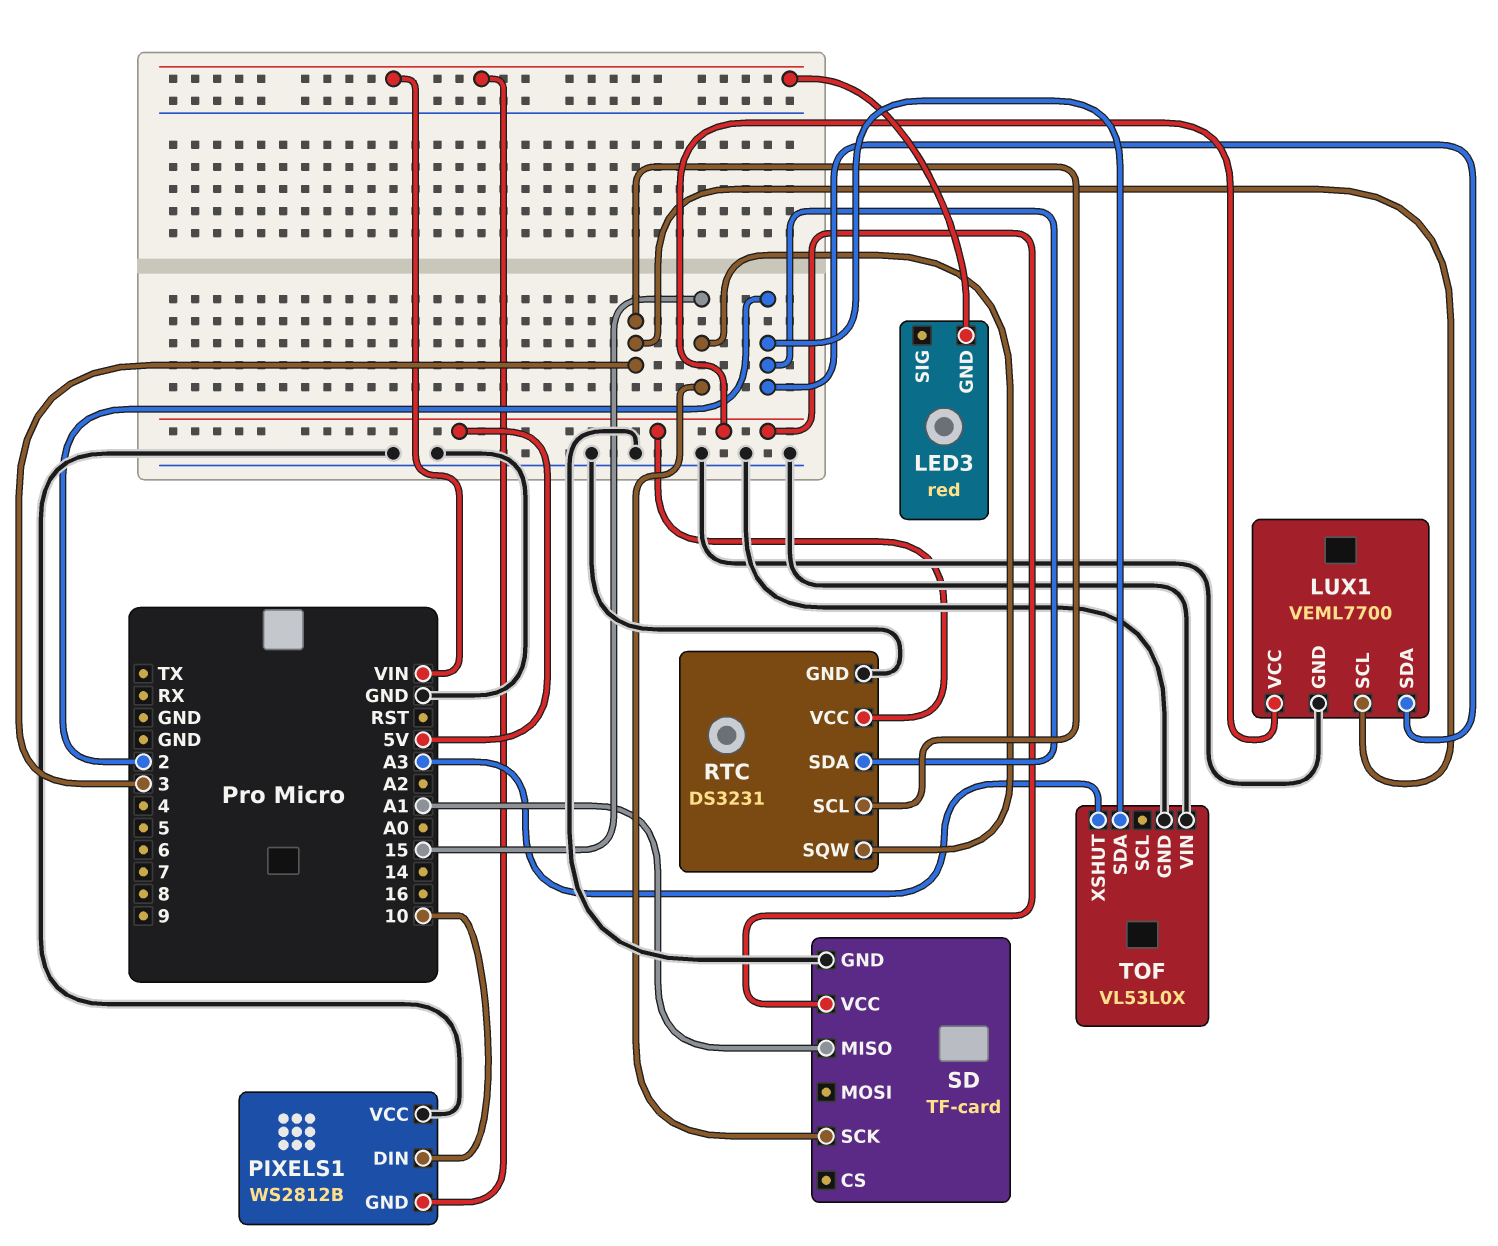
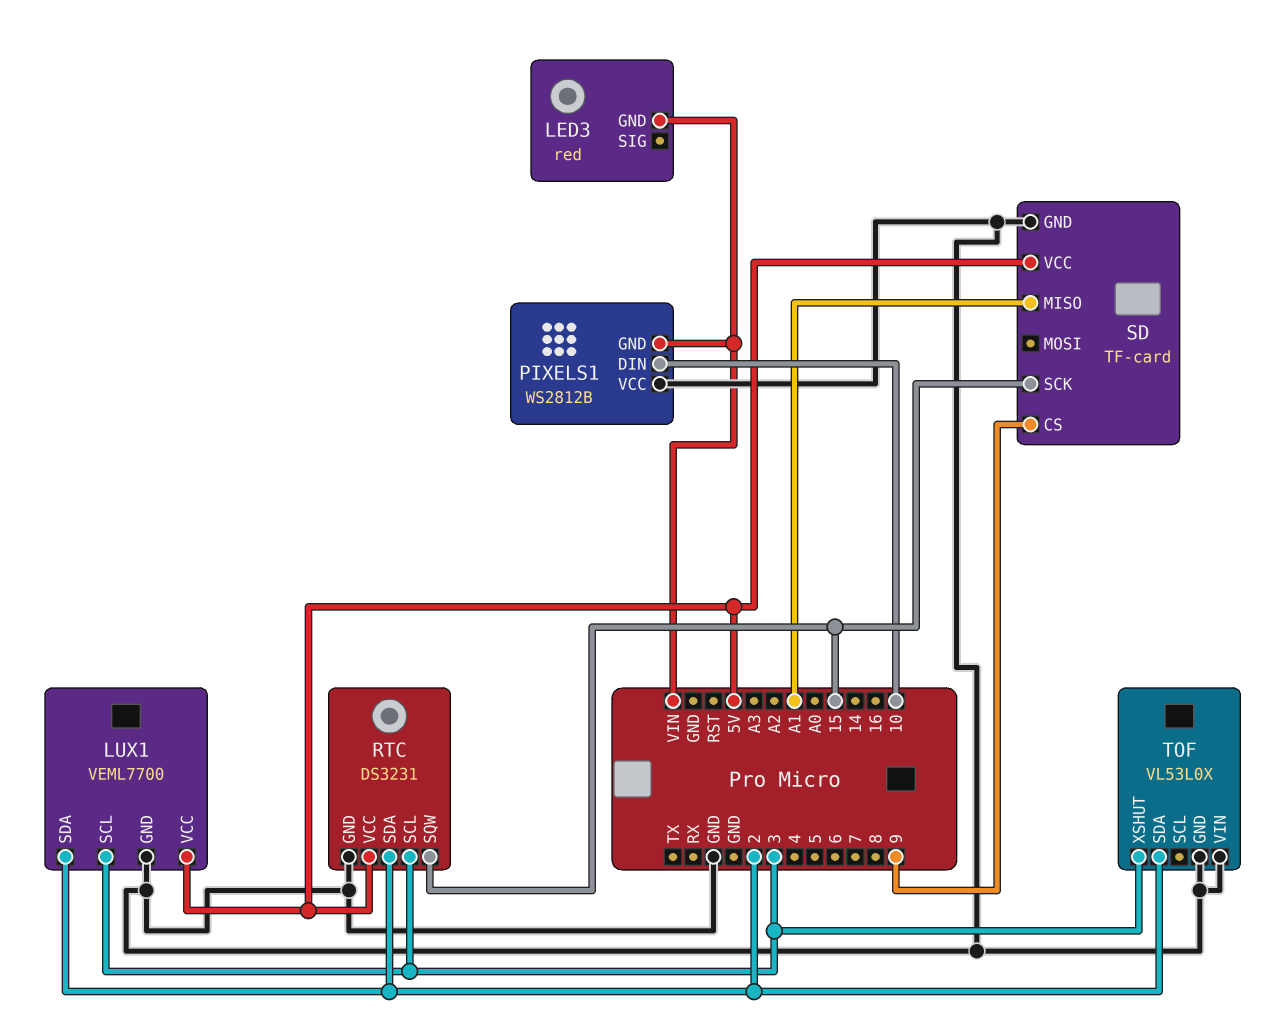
SD pin CS: none -> 9
TOF pin XSHUT: A3 -> 3

